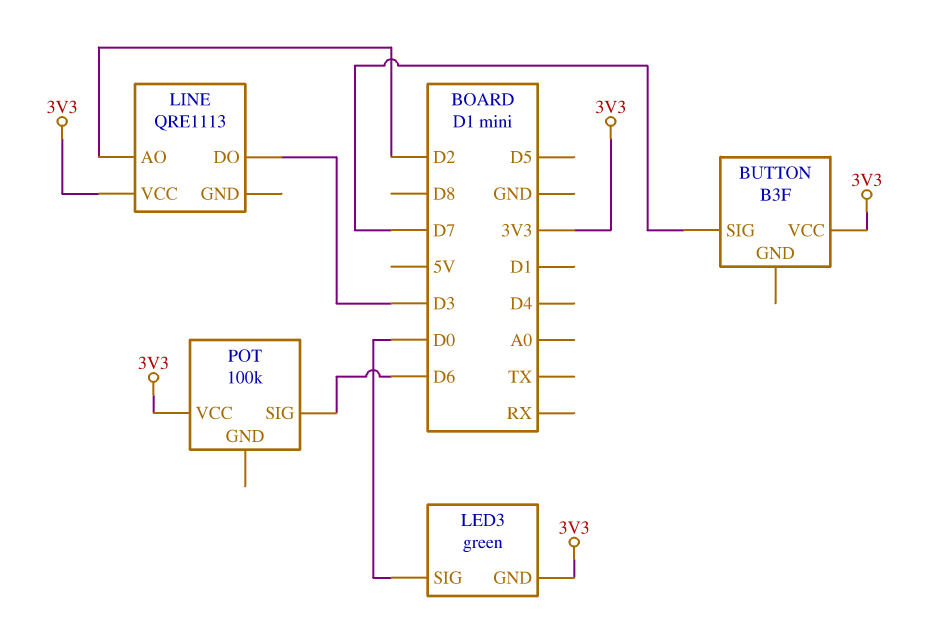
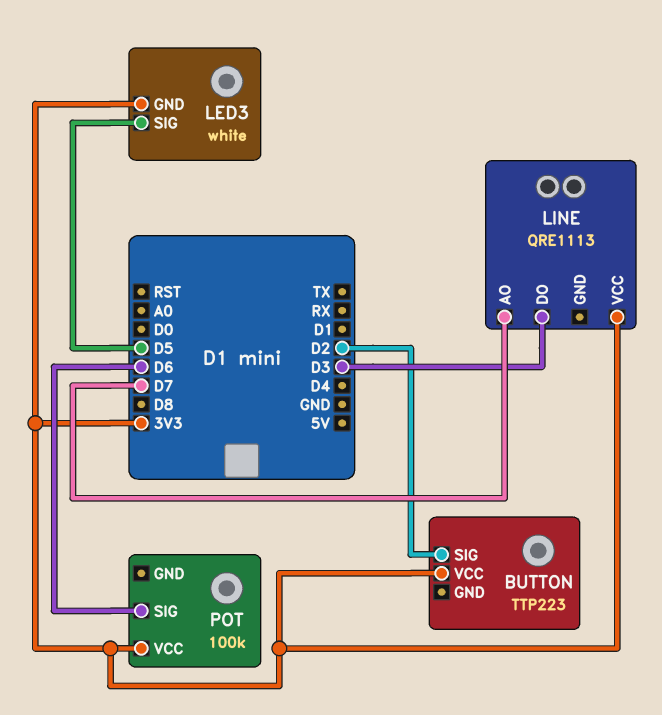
BUTTON: B3F -> TTP223
BUTTON pin SIG: D7 -> D2
LED3: green -> white
LED3 pin SIG: D0 -> D5
LINE pin AO: D2 -> D7

